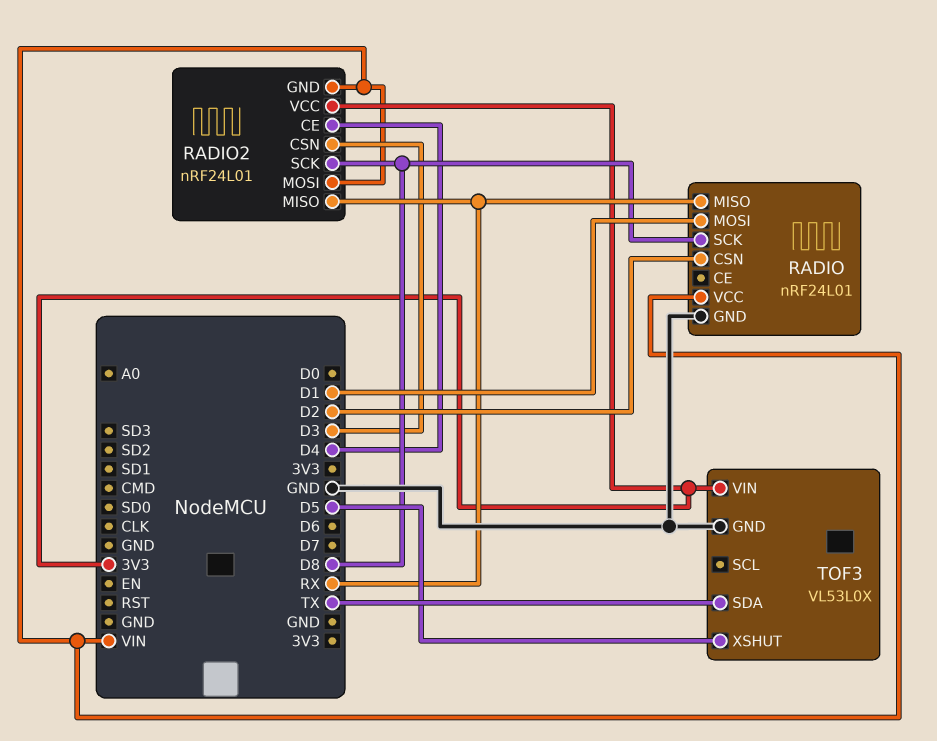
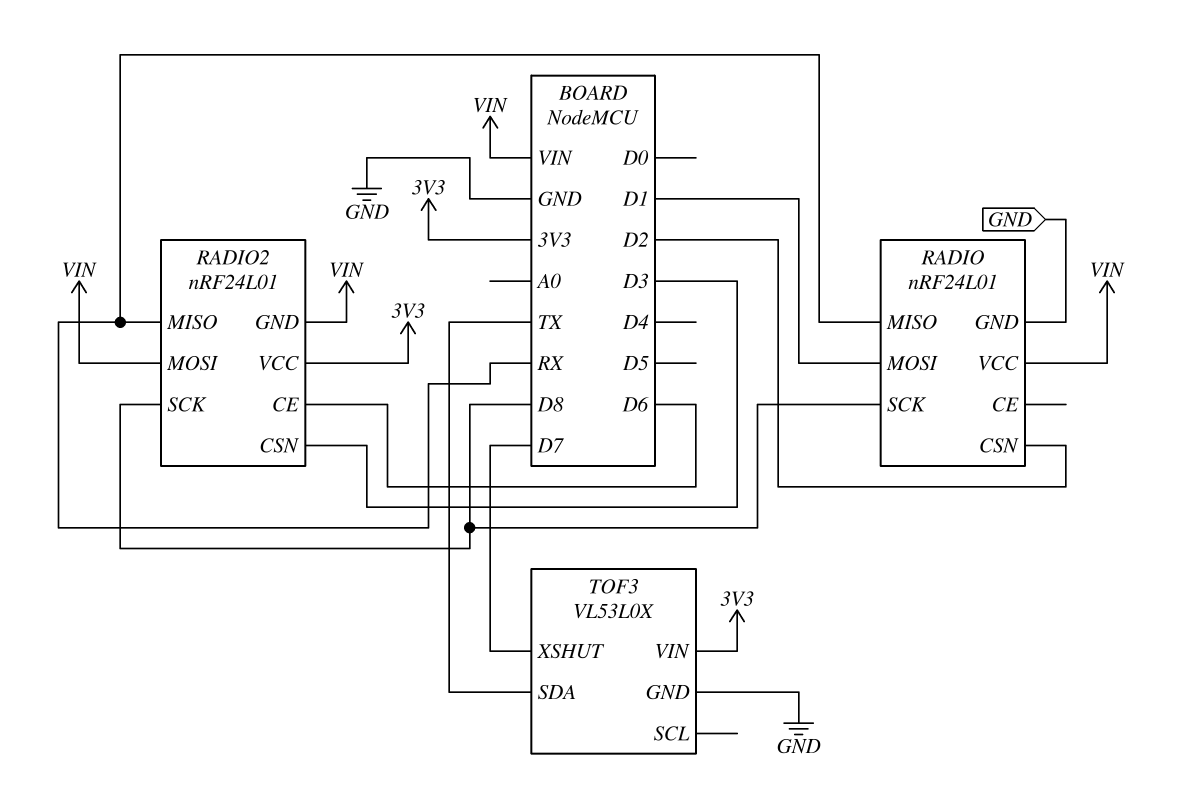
RADIO2 pin CE: D4 -> D6
TOF3 pin XSHUT: D5 -> D7

